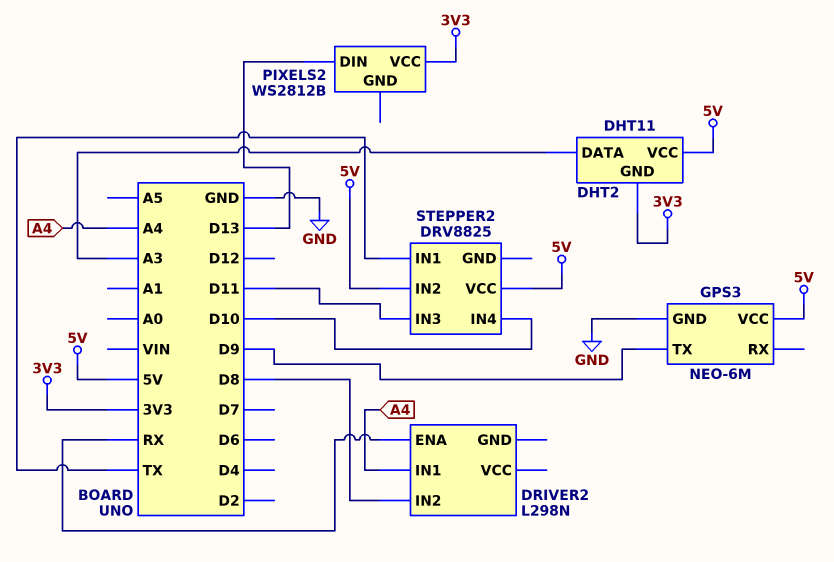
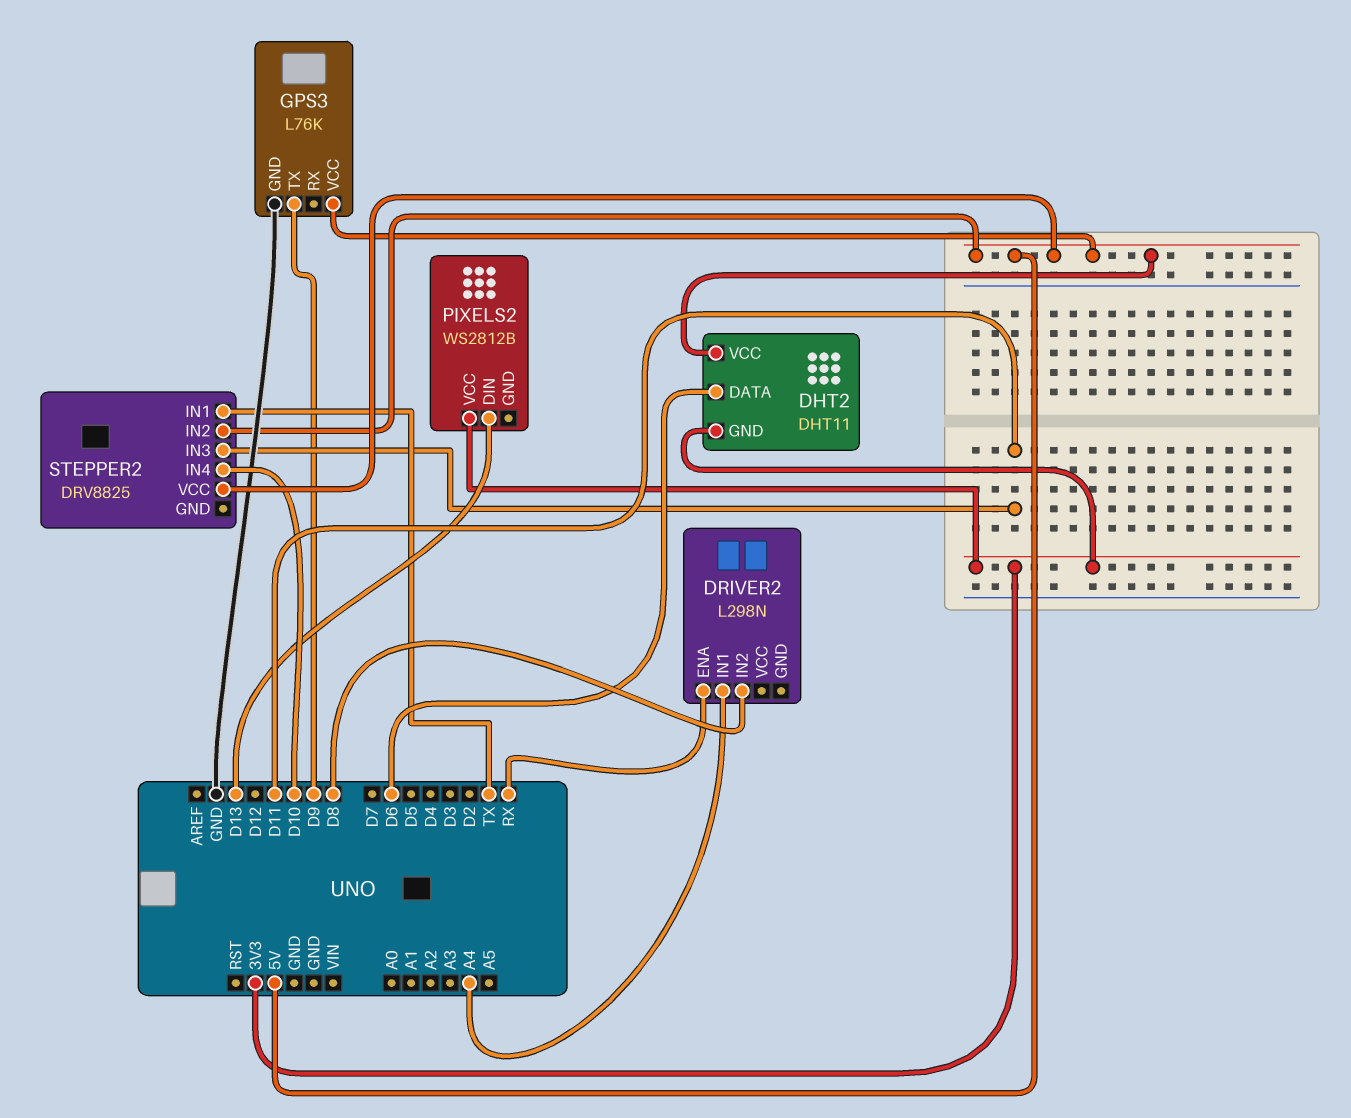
DHT2 pin DATA: A3 -> D6
GPS3: NEO-6M -> L76K

